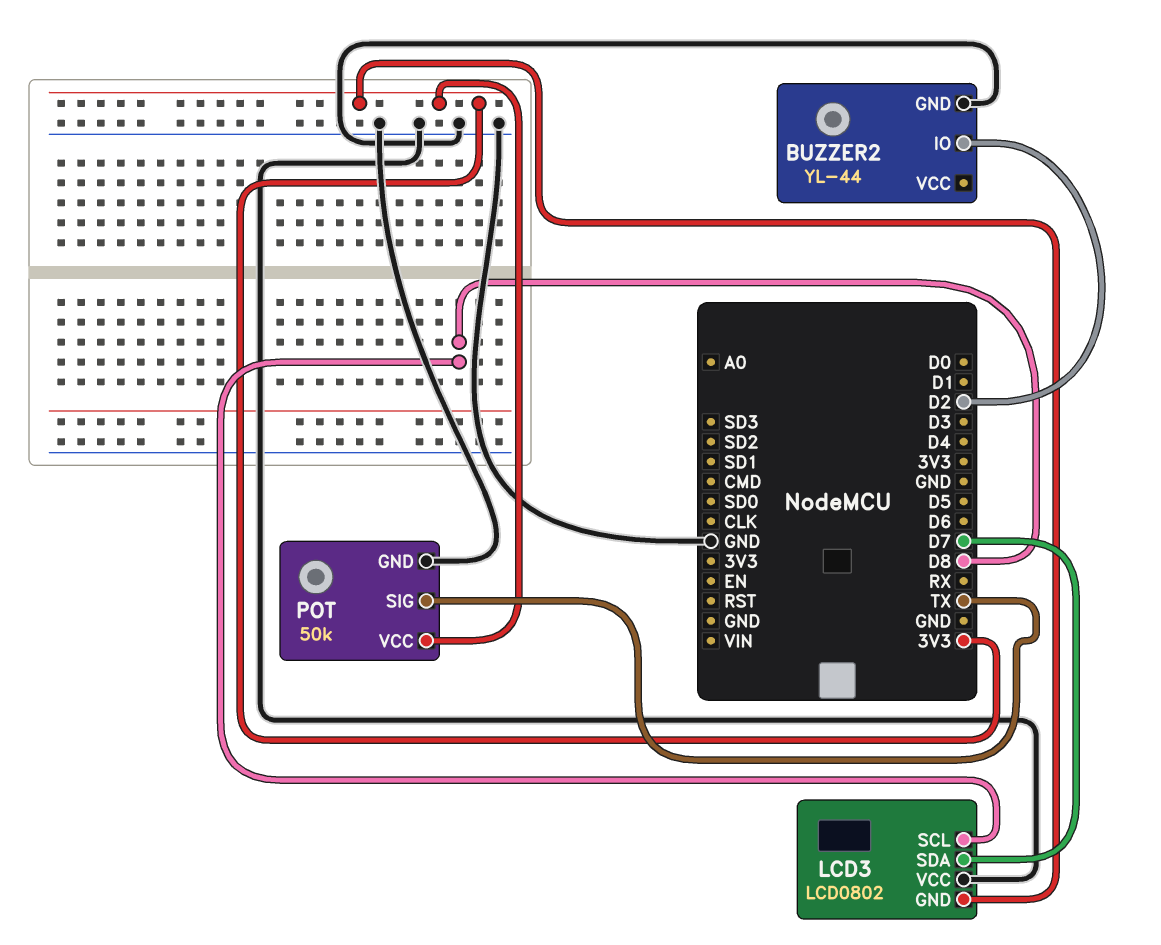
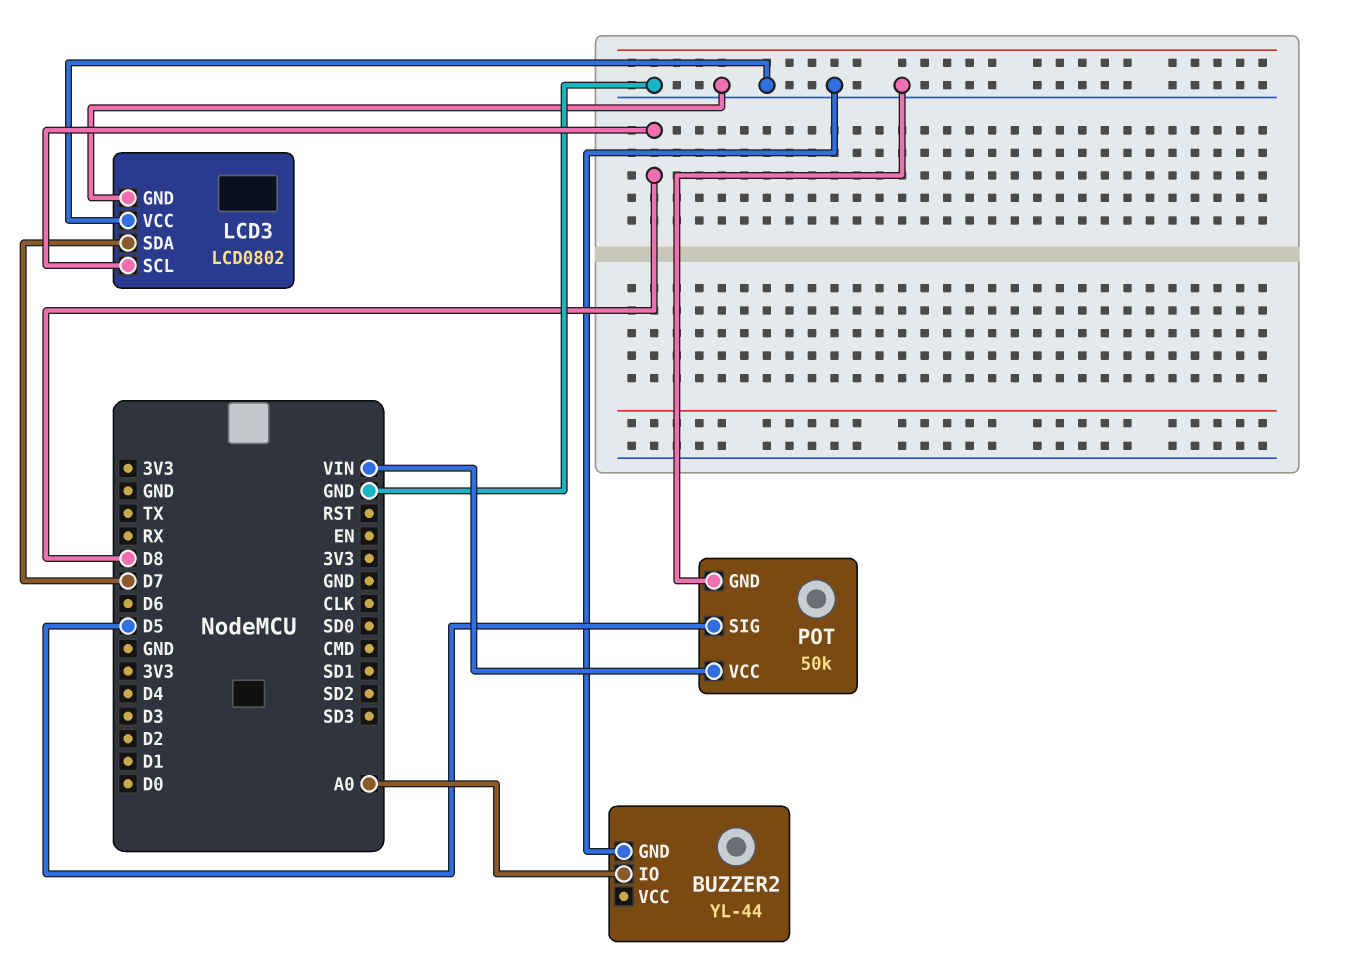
BUZZER2 pin IO: D2 -> A0
LCD3 pin GND: 3V3 -> GND
POT pin SIG: TX -> D5
POT pin VCC: 3V3 -> VIN

